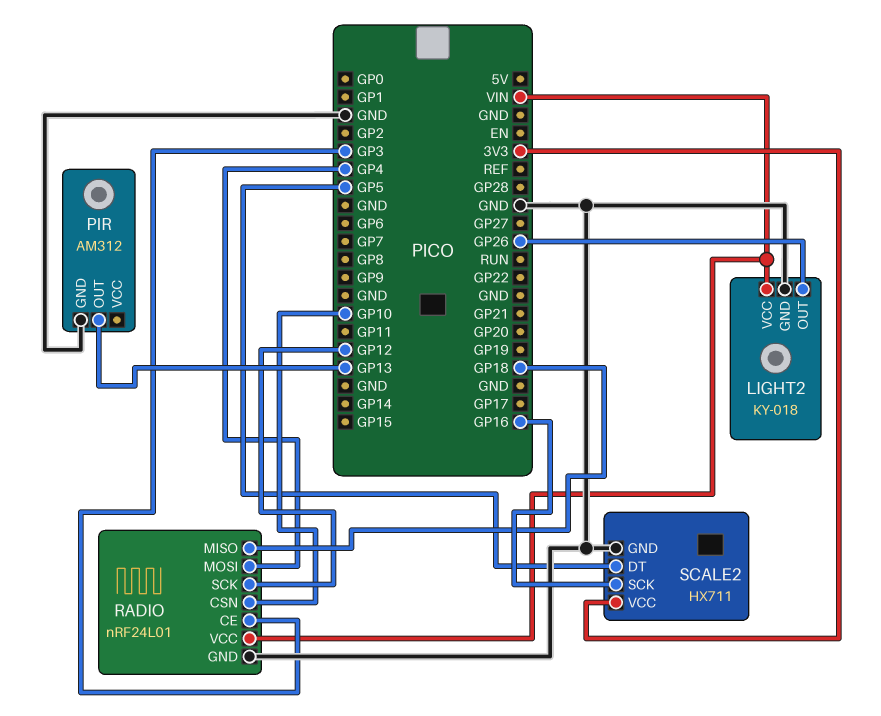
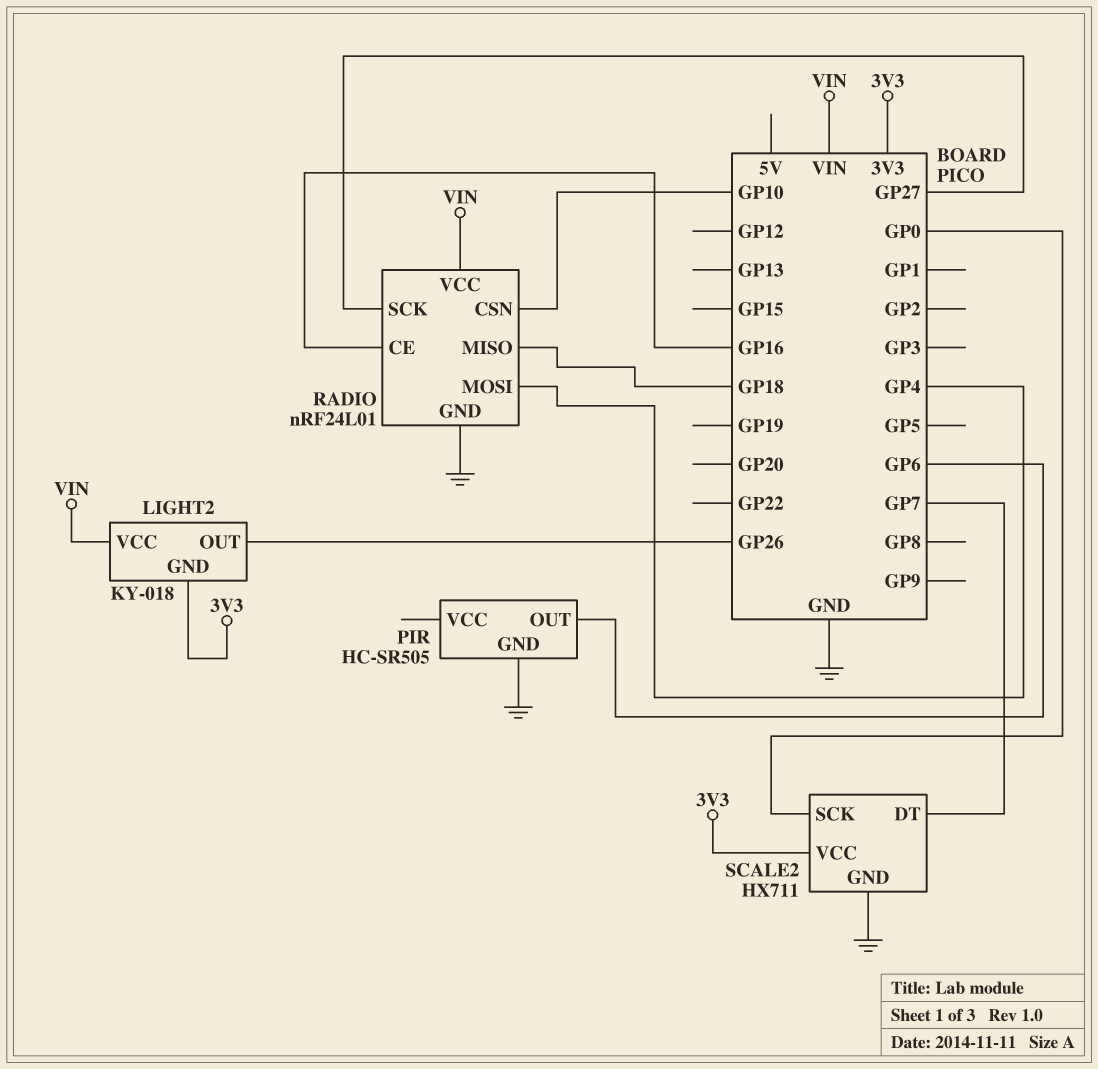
LIGHT2 pin GND: GND -> 3V3
PIR: AM312 -> HC-SR505
PIR pin OUT: GP13 -> GP6
RADIO pin CE: GP3 -> GP16
RADIO pin SCK: GP12 -> GP27
SCALE2 pin DT: GP5 -> GP7
SCALE2 pin SCK: GP16 -> GP0

